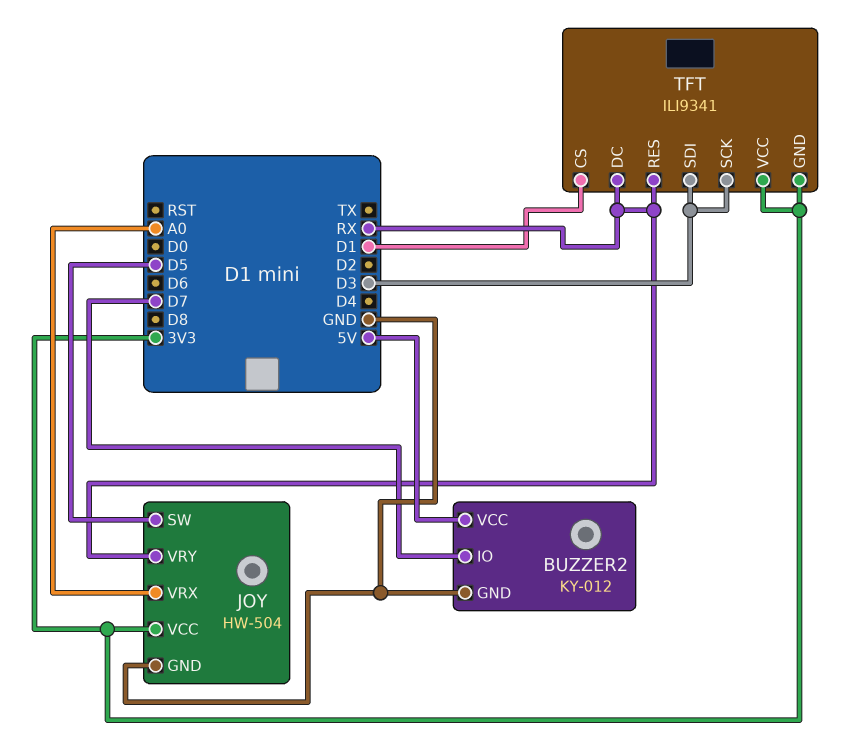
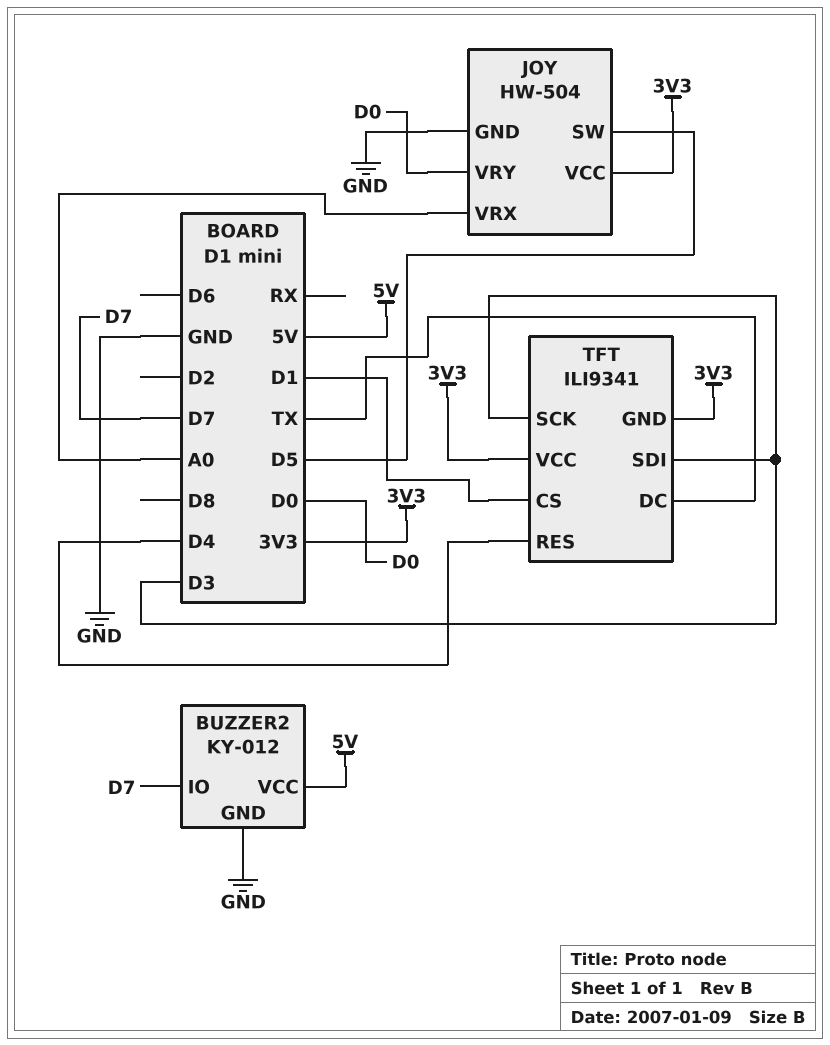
JOY pin VRY: RX -> D0
TFT pin DC: RX -> TX
TFT pin RES: RX -> D4

